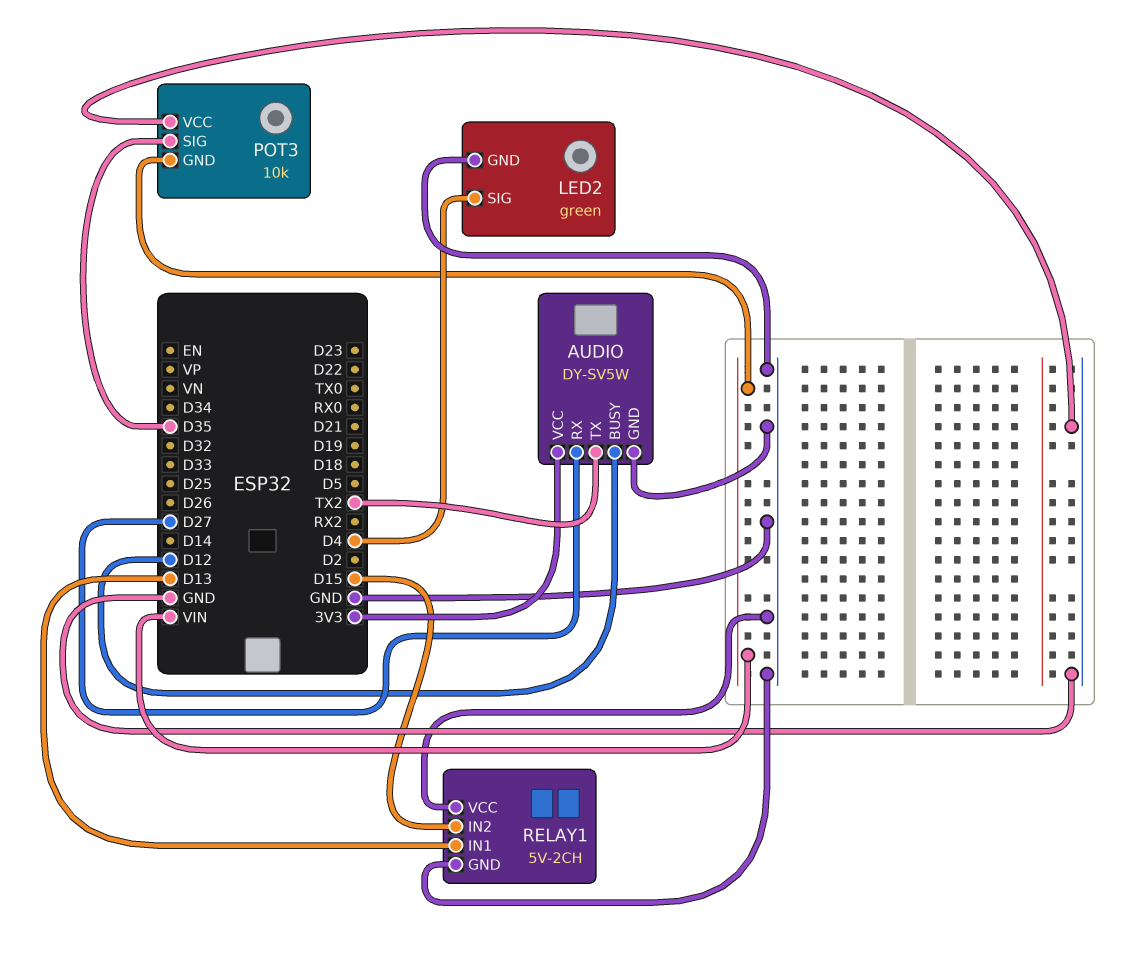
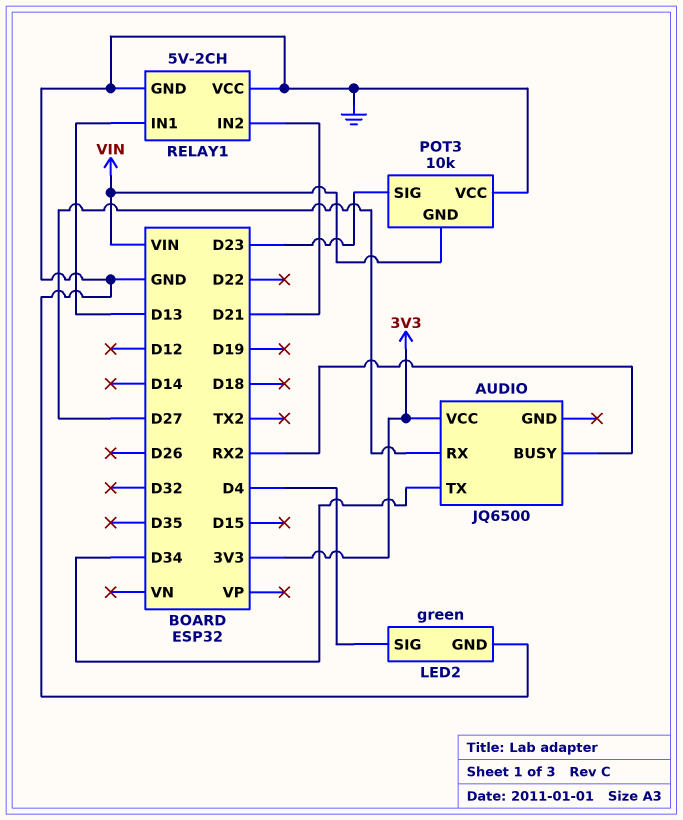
AUDIO: DY-SV5W -> JQ6500
AUDIO pin BUSY: D12 -> RX2
AUDIO pin GND: GND -> none
AUDIO pin TX: TX2 -> D34
POT3 pin SIG: D35 -> D23
RELAY1 pin IN2: D15 -> D21

